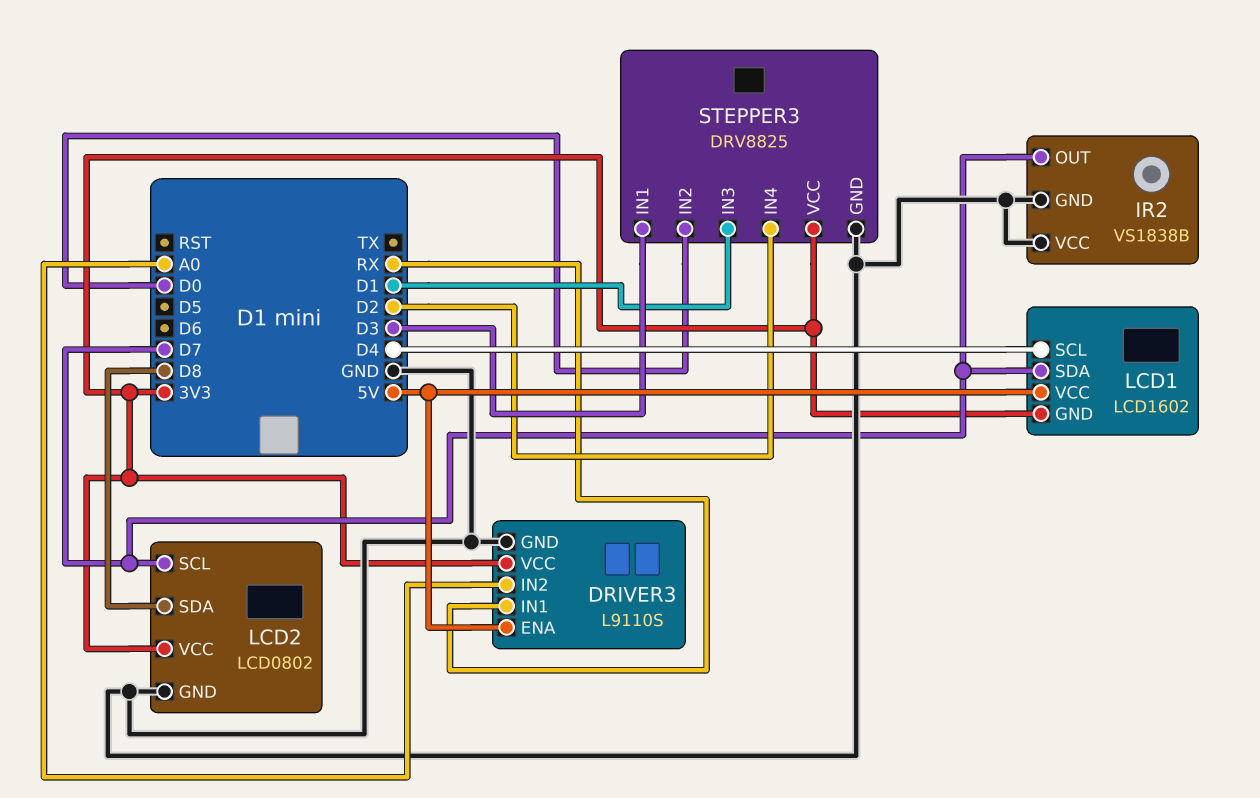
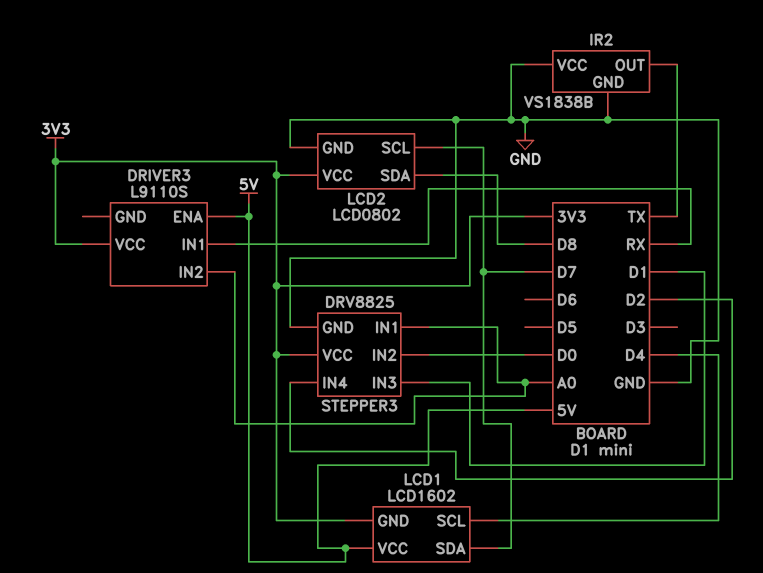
DRIVER3 pin GND: GND -> none
IR2 pin OUT: D7 -> TX
STEPPER3 pin IN1: D3 -> A0

